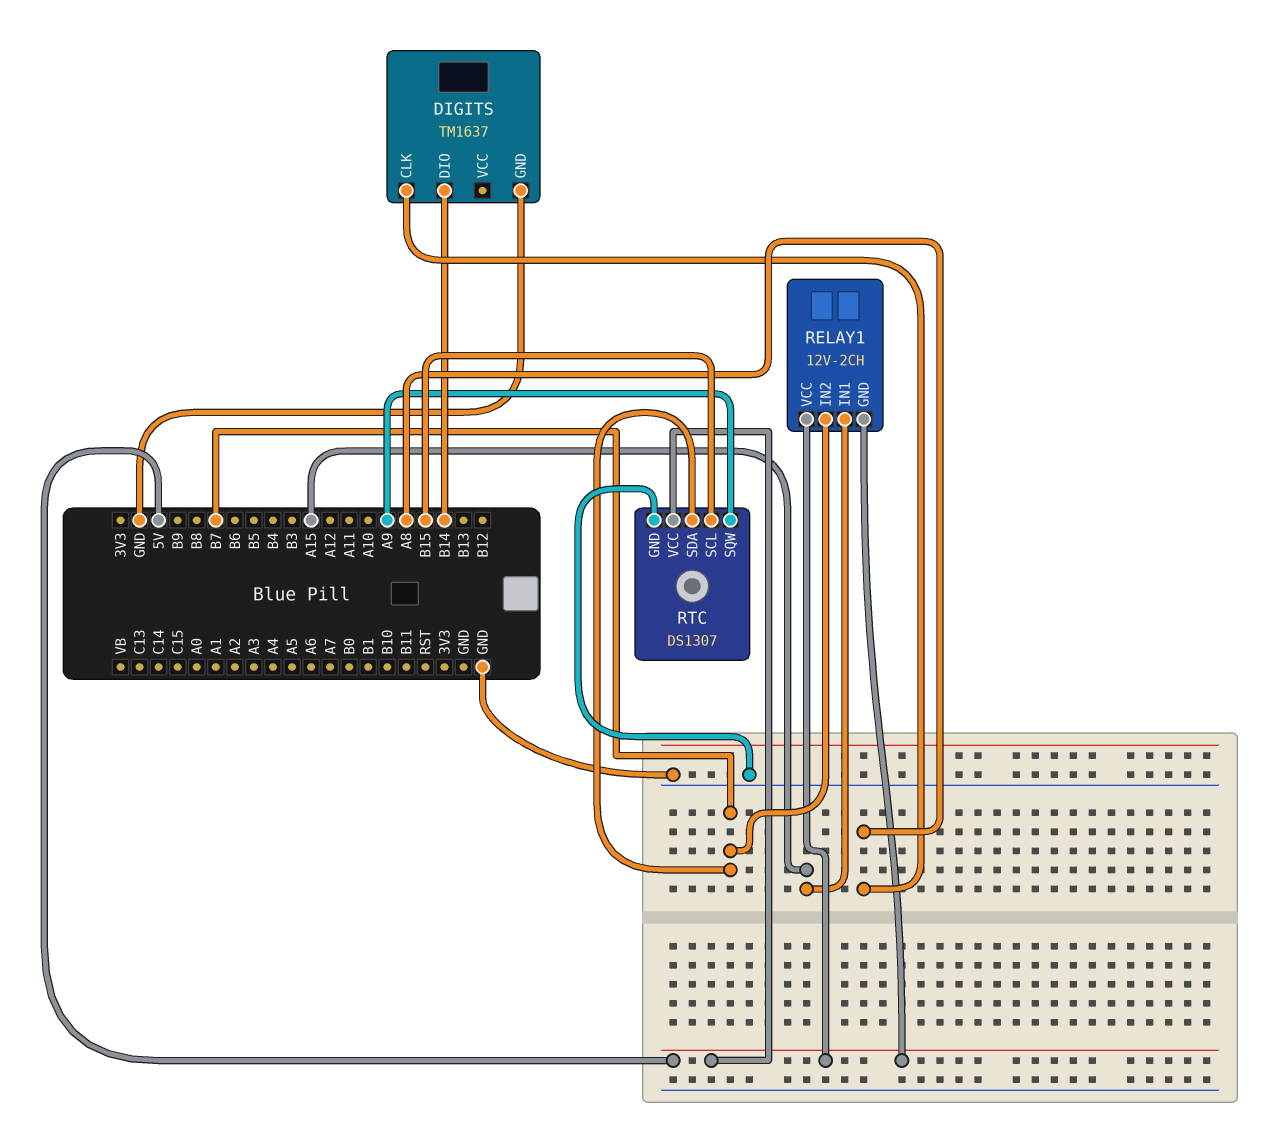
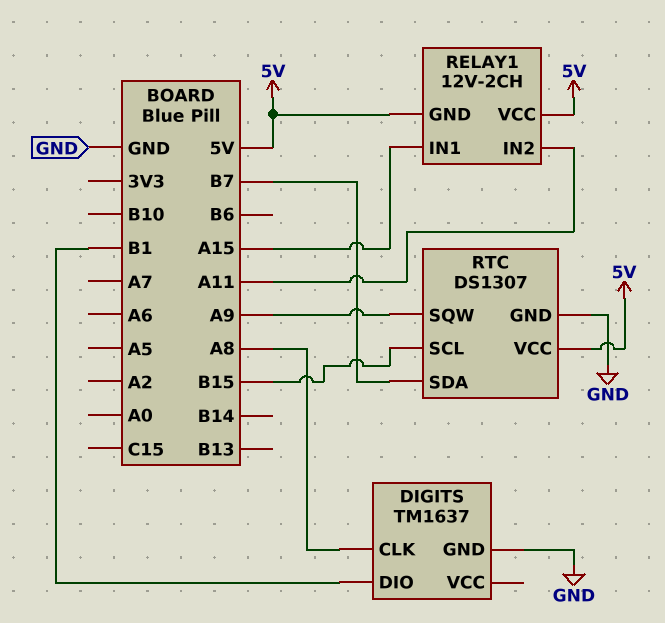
DIGITS pin DIO: B14 -> B1
RELAY1 pin IN2: B7 -> A11

